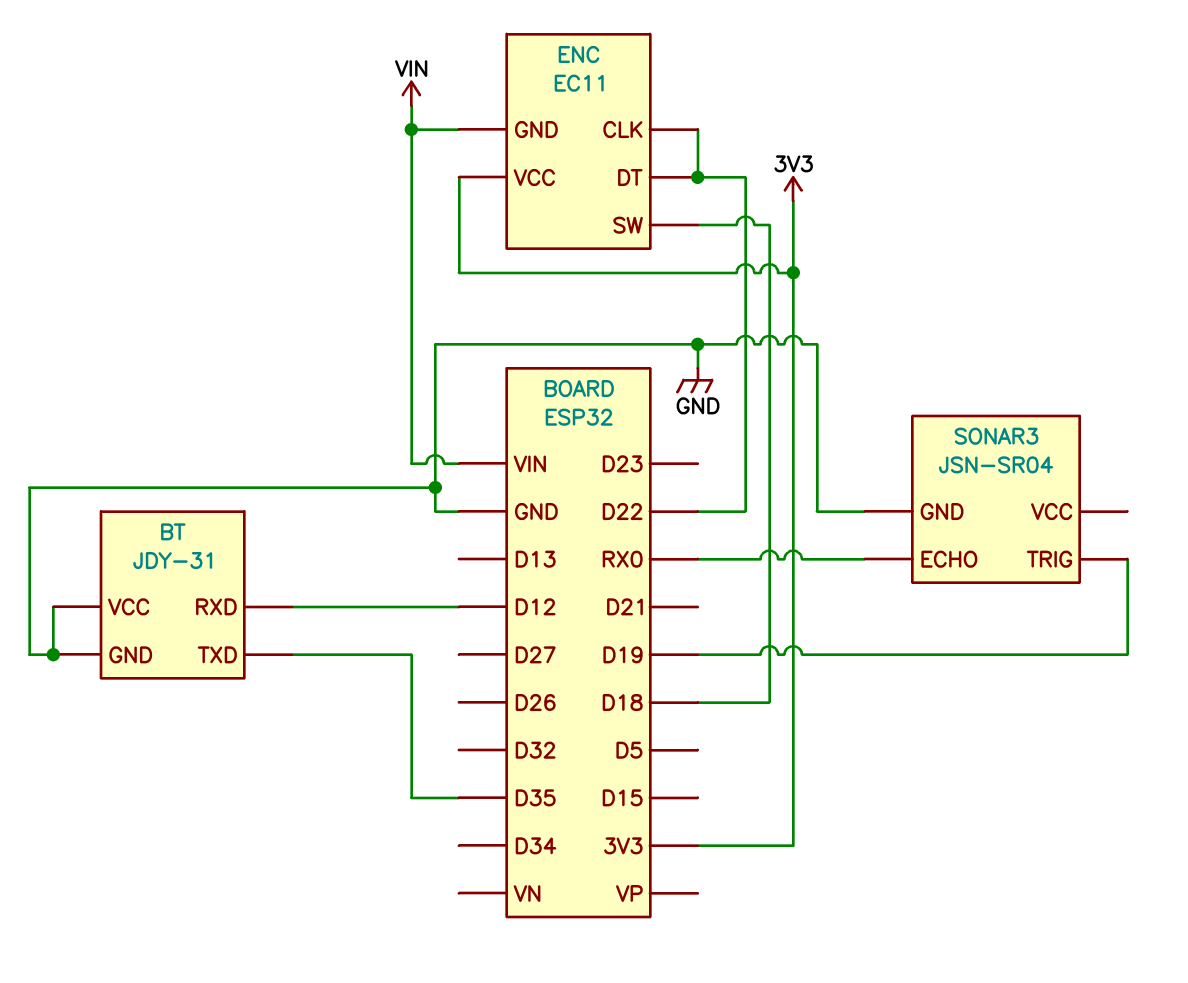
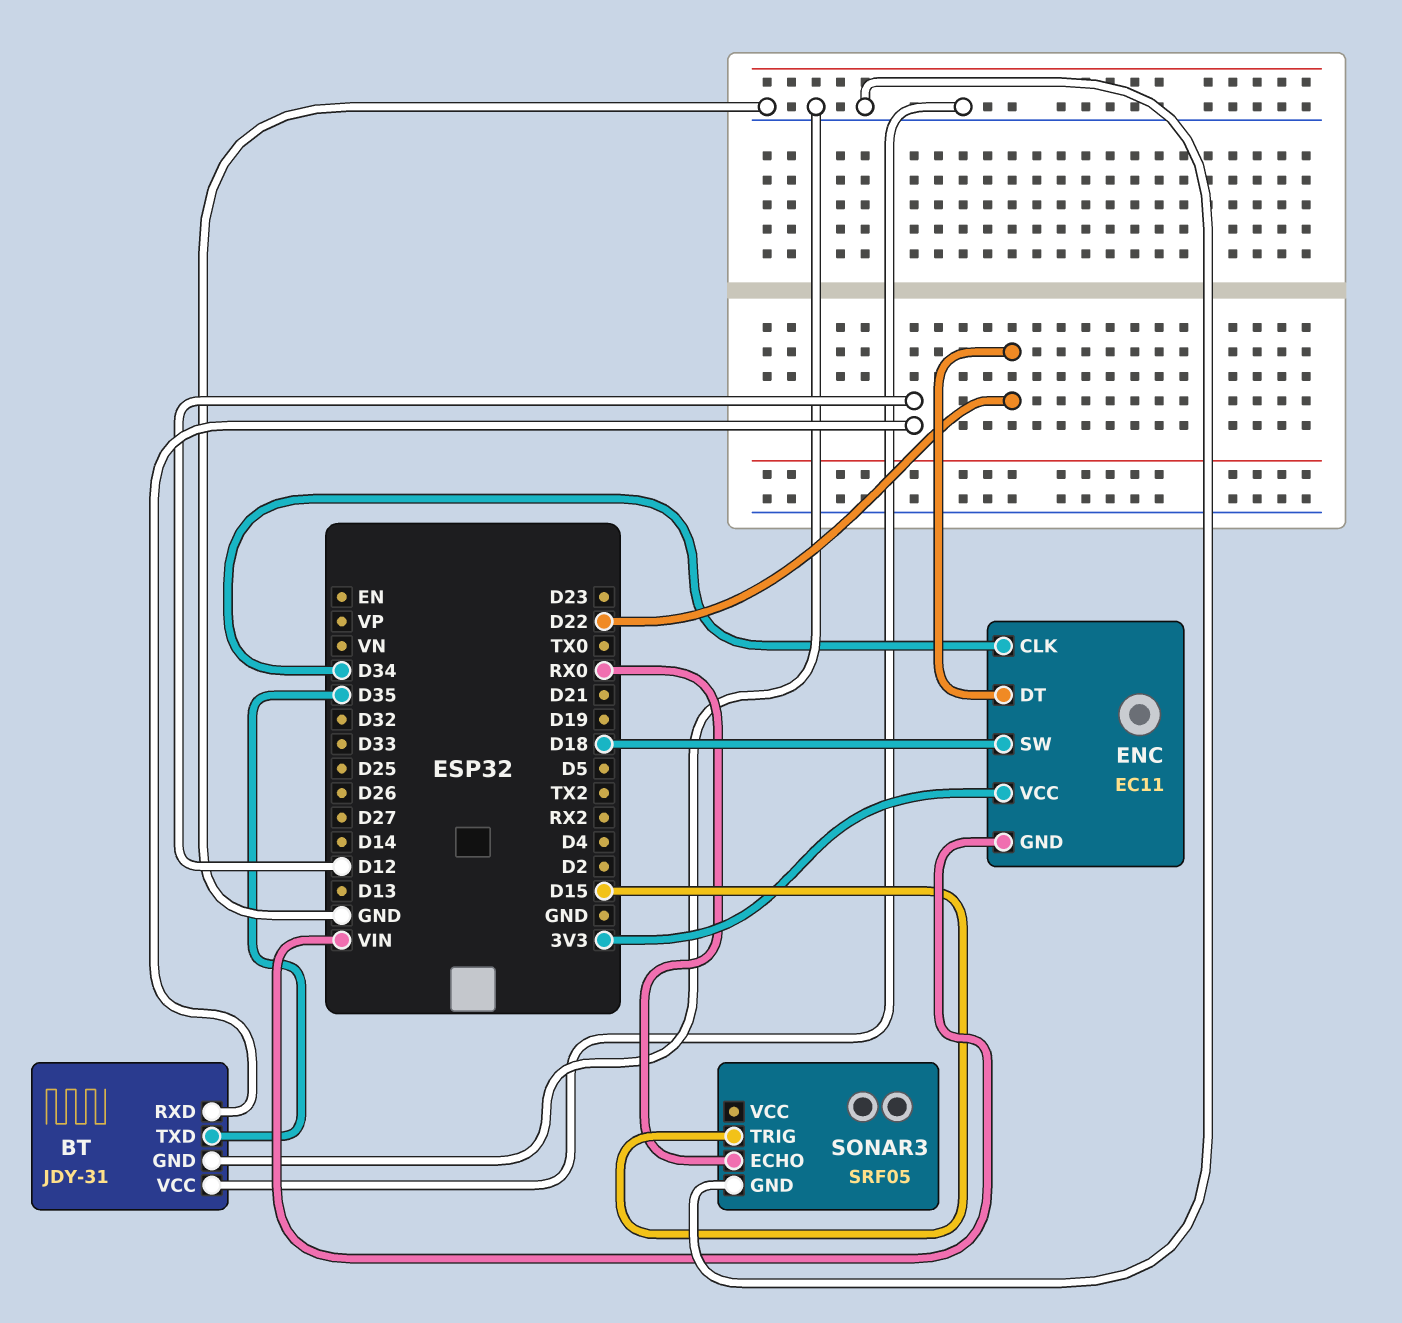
ENC pin CLK: D22 -> D34
SONAR3: JSN-SR04 -> SRF05
SONAR3 pin TRIG: D19 -> D15

